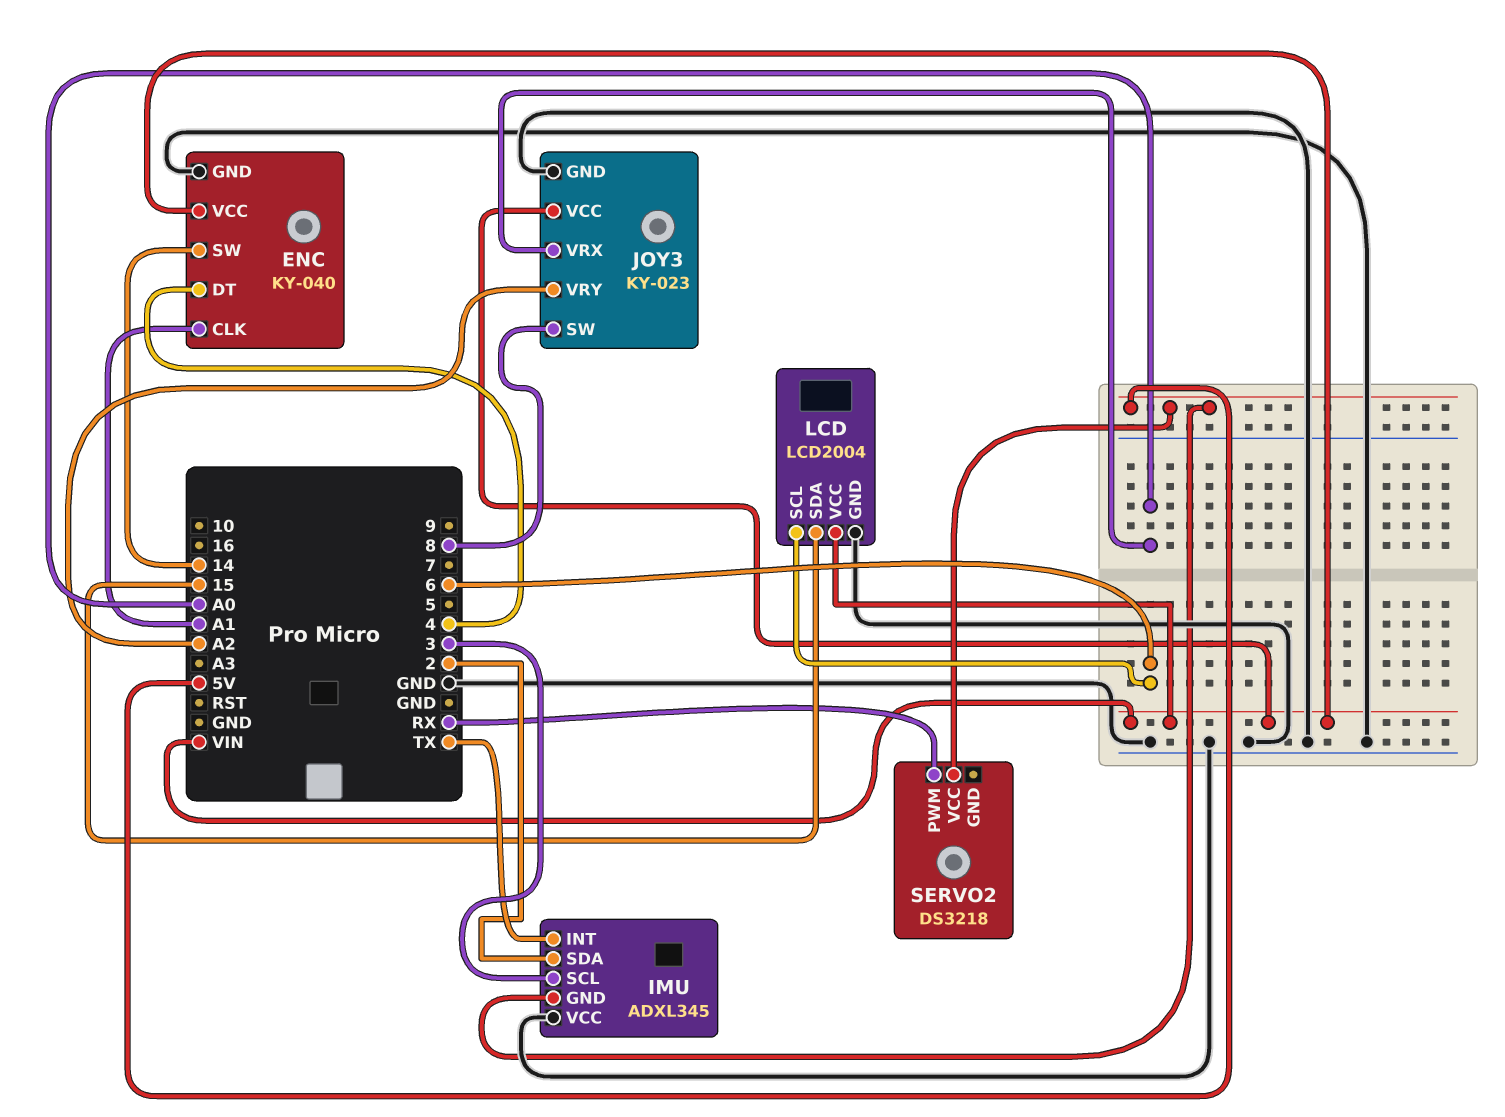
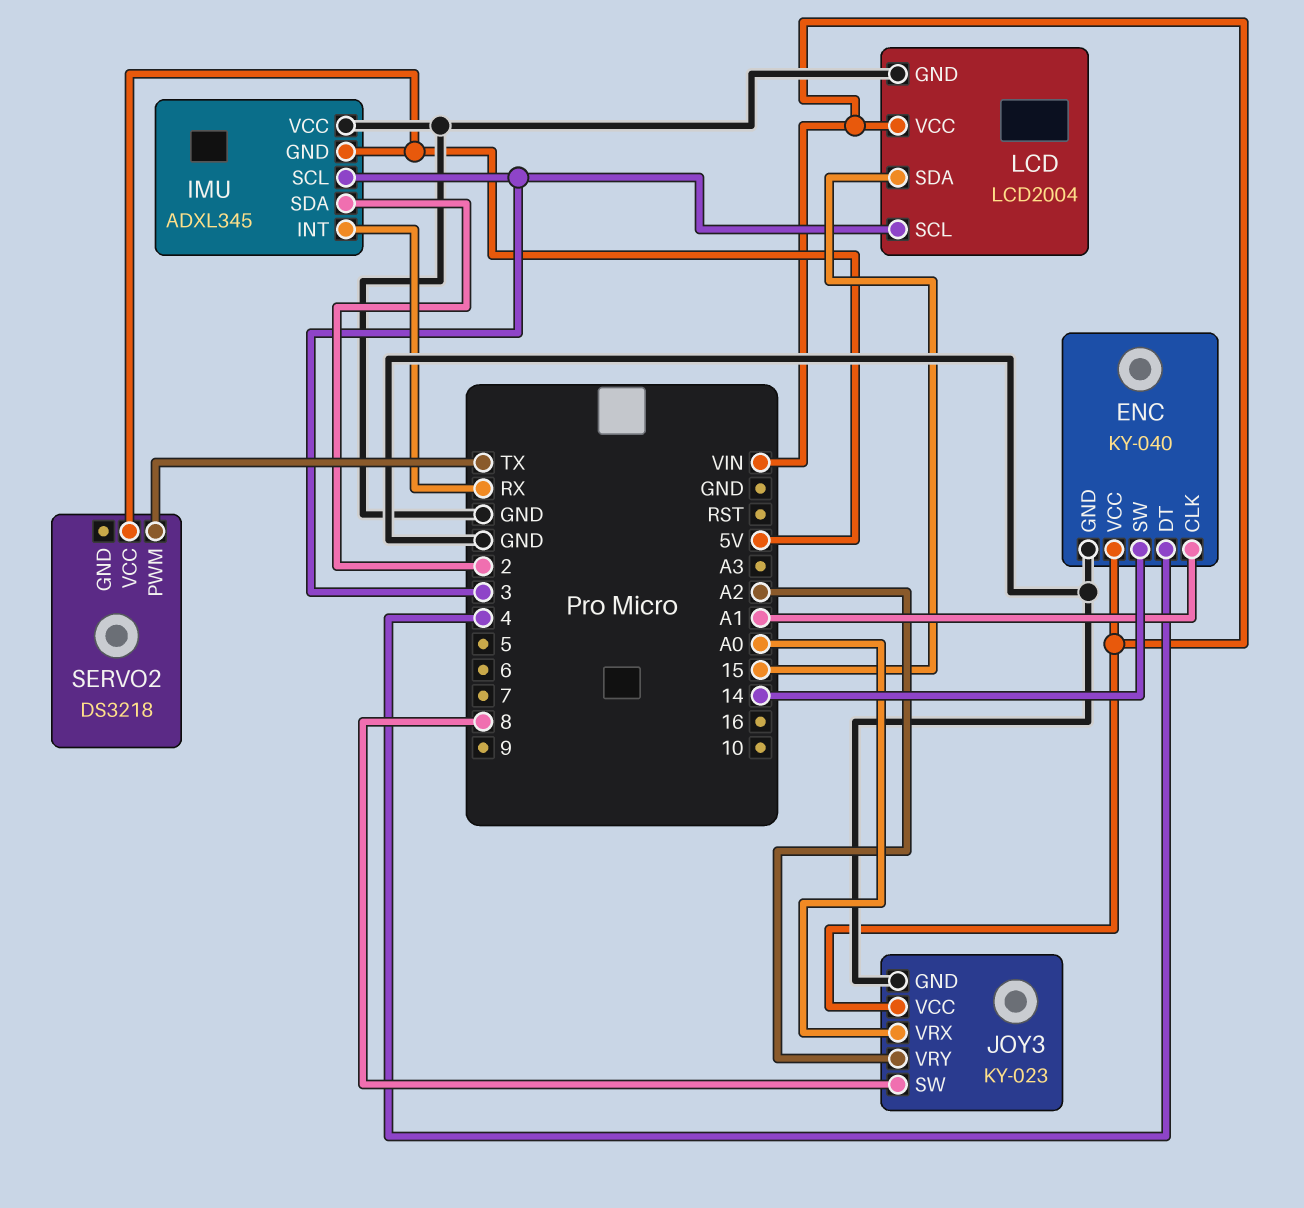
IMU pin INT: TX -> RX
LCD pin SCL: 6 -> 3
SERVO2 pin PWM: RX -> TX

